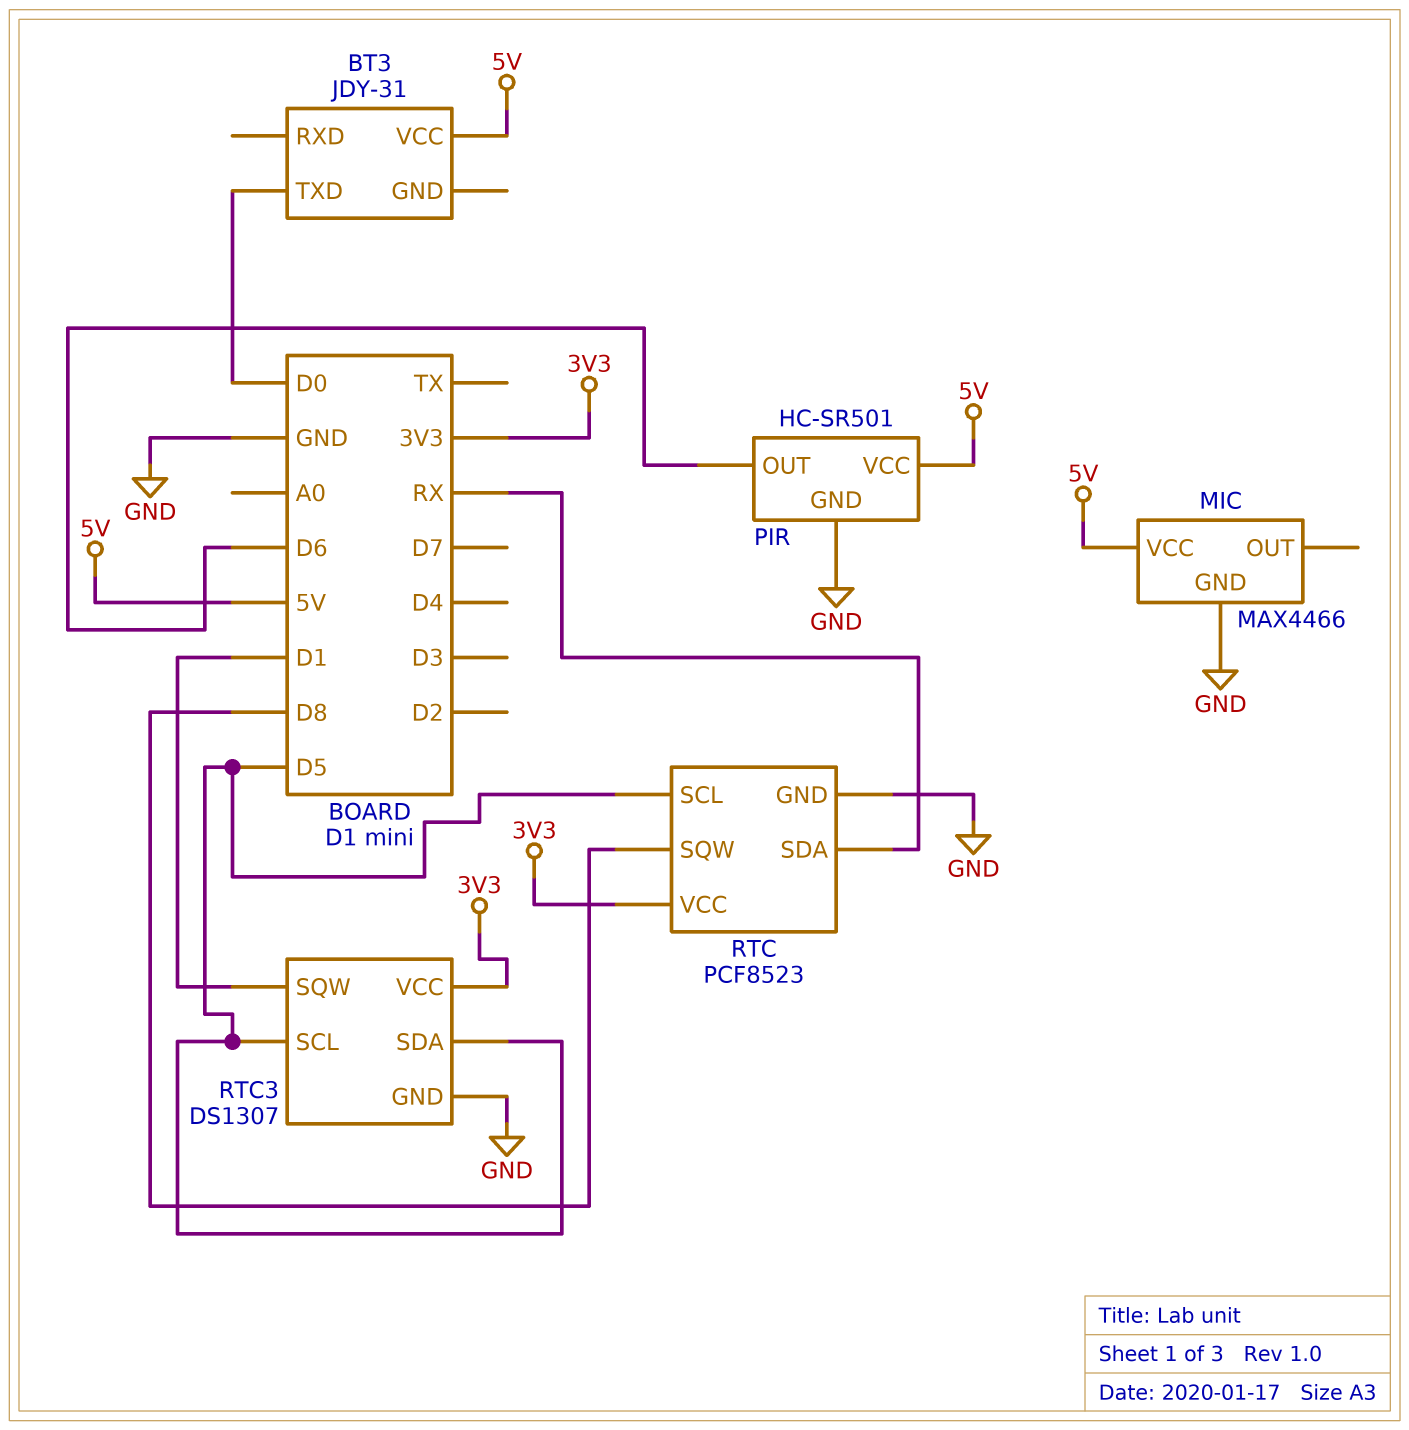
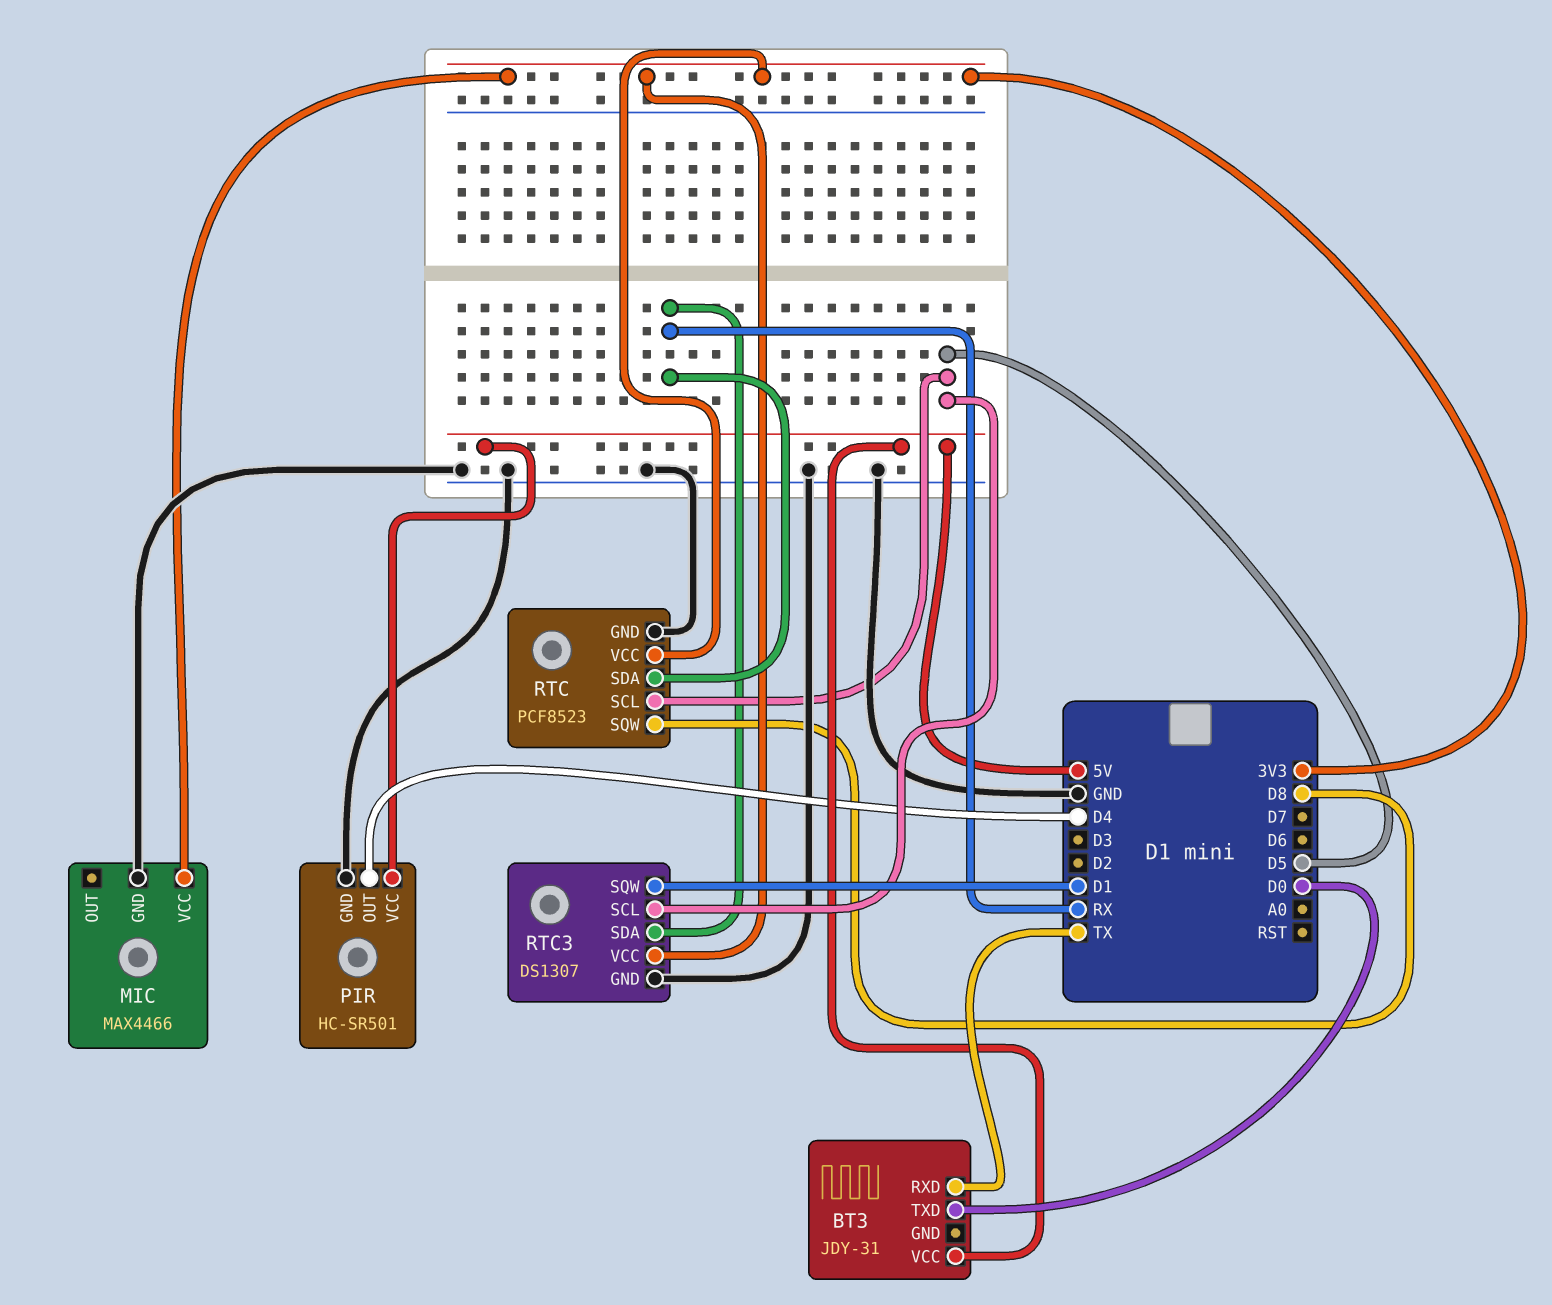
BT3 pin RXD: none -> TX
MIC pin VCC: 5V -> 3V3
PIR pin OUT: D6 -> D4
RTC3 pin SDA: D5 -> RX

